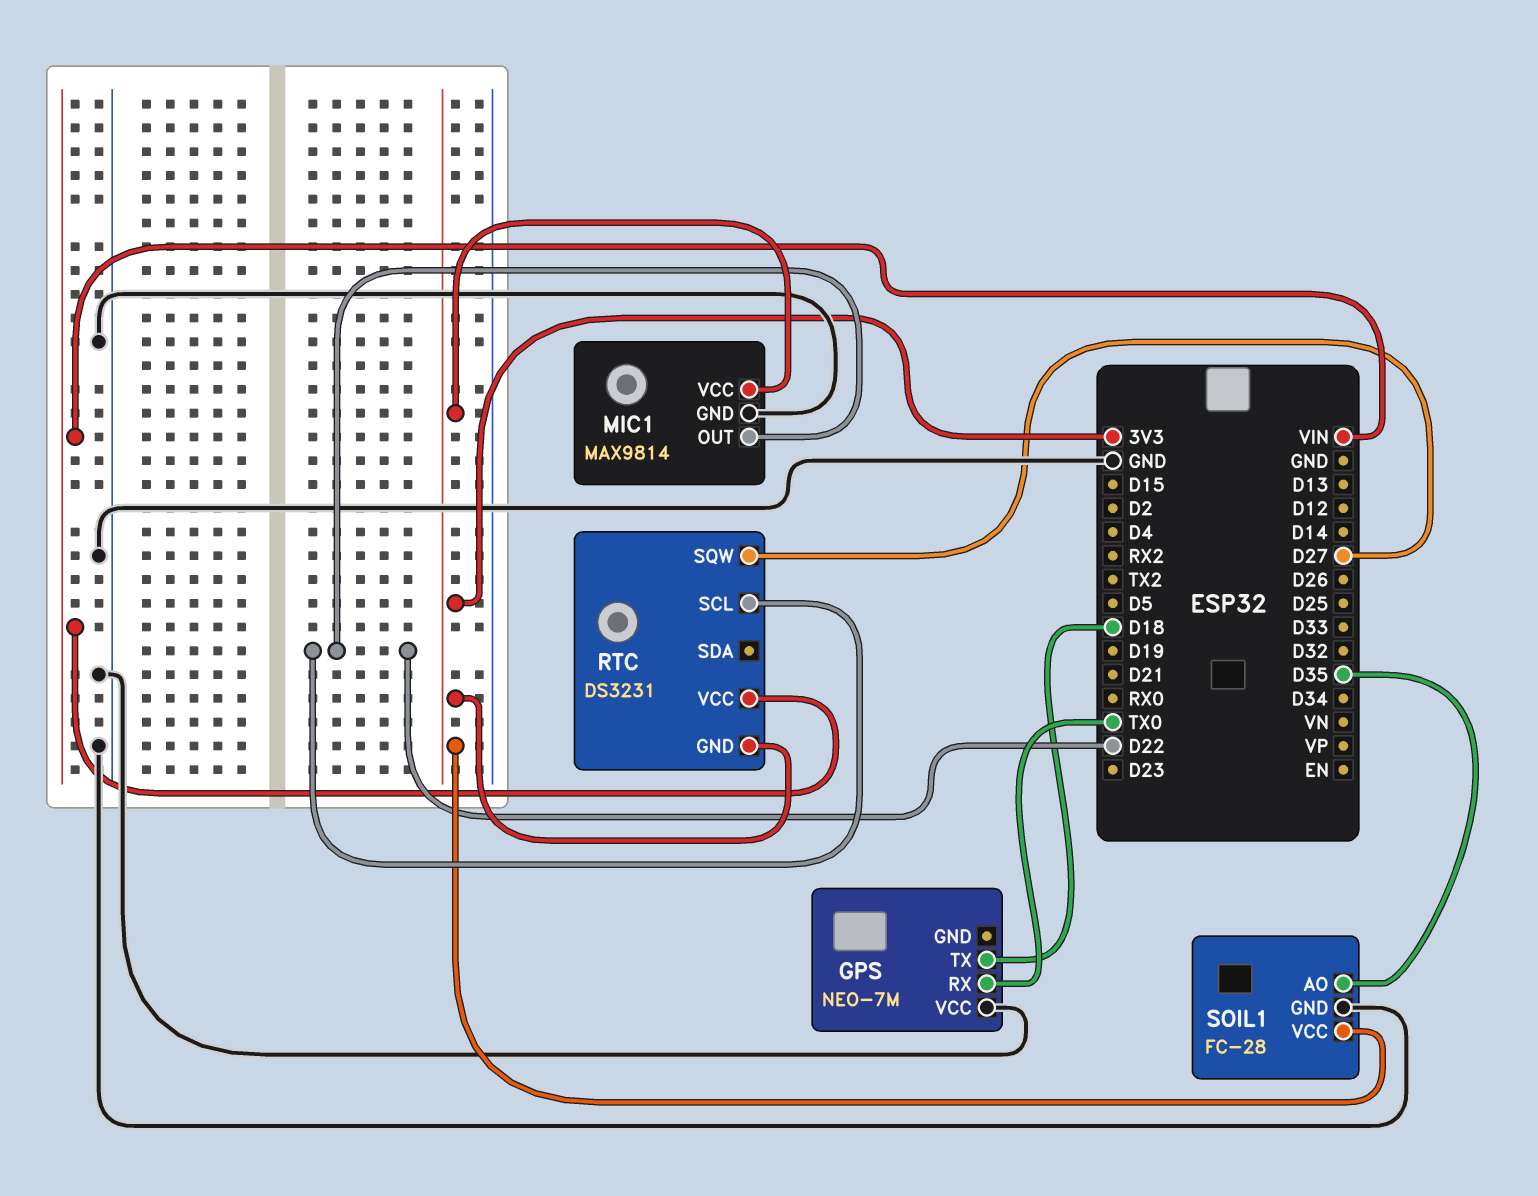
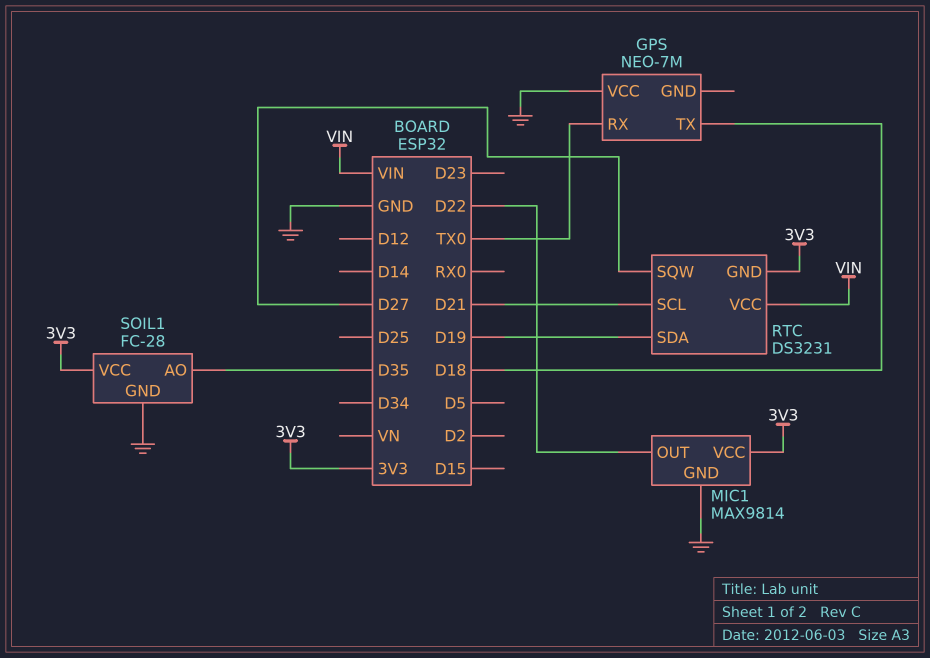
RTC pin SCL: D22 -> D21
RTC pin SDA: none -> D19

